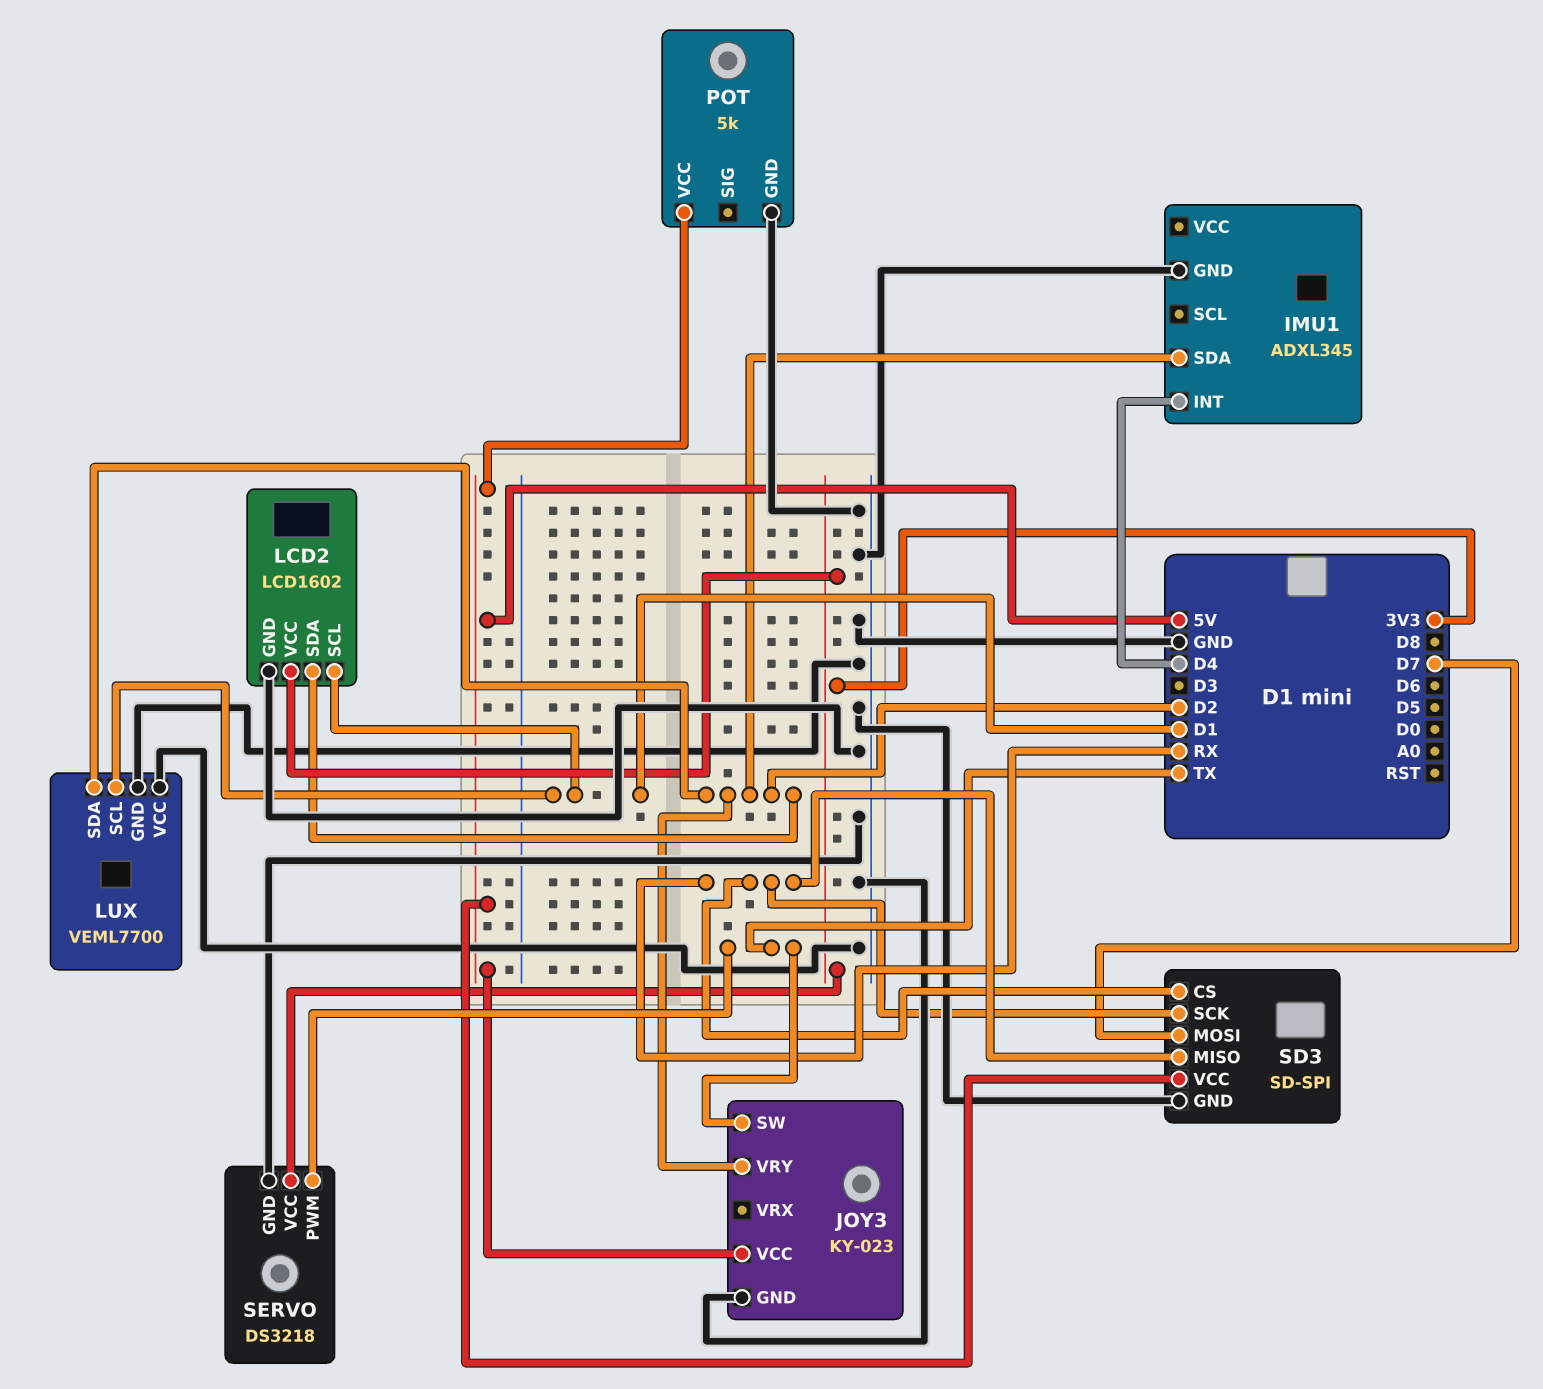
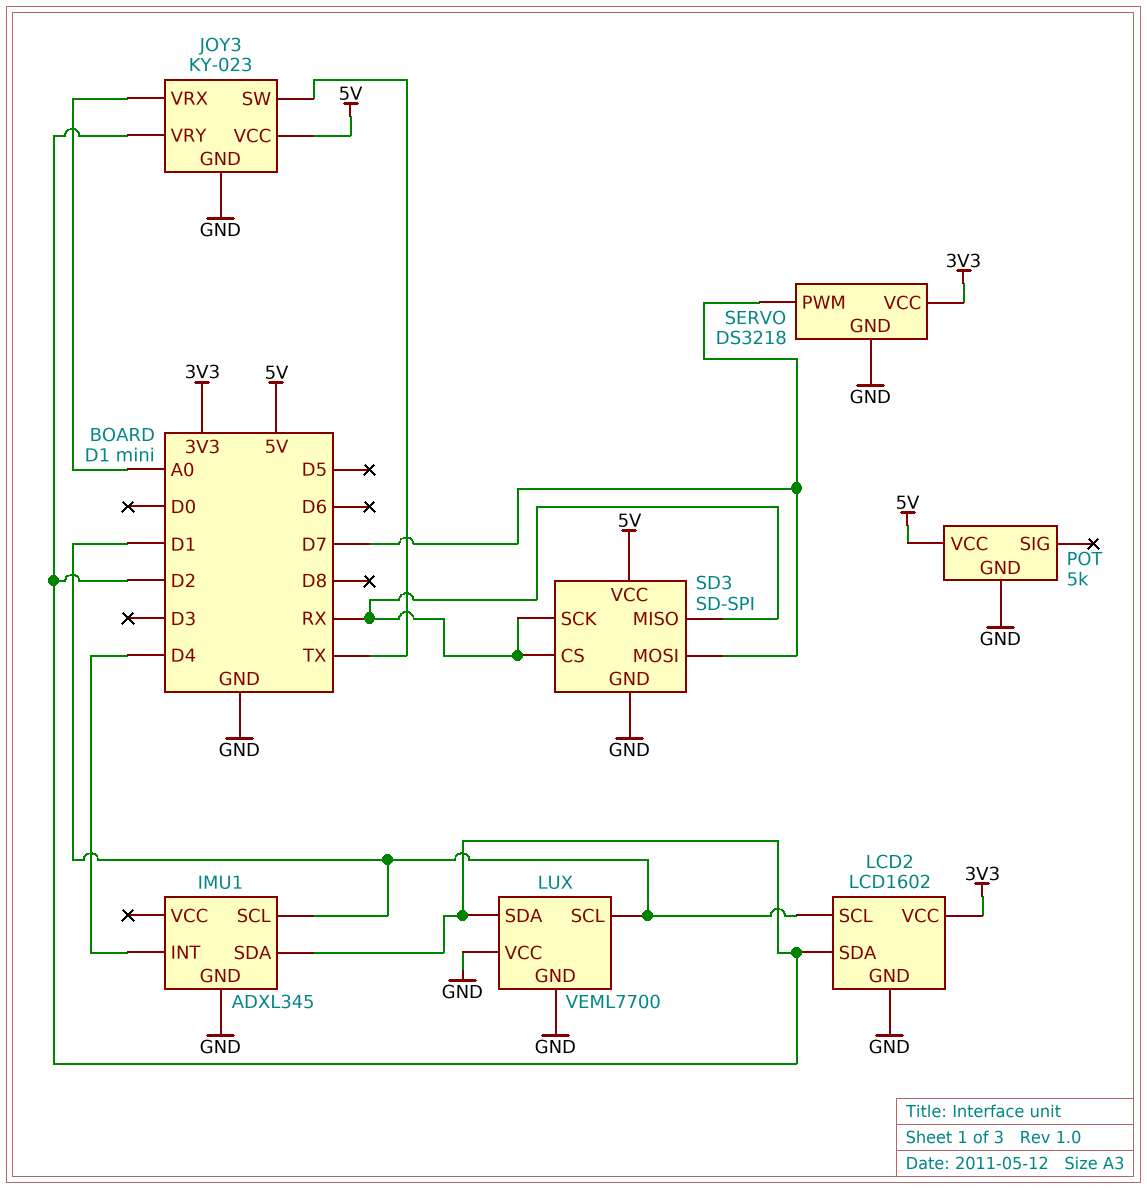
IMU1 pin SCL: none -> D1
JOY3 pin VRX: none -> A0
SERVO pin PWM: TX -> D7

